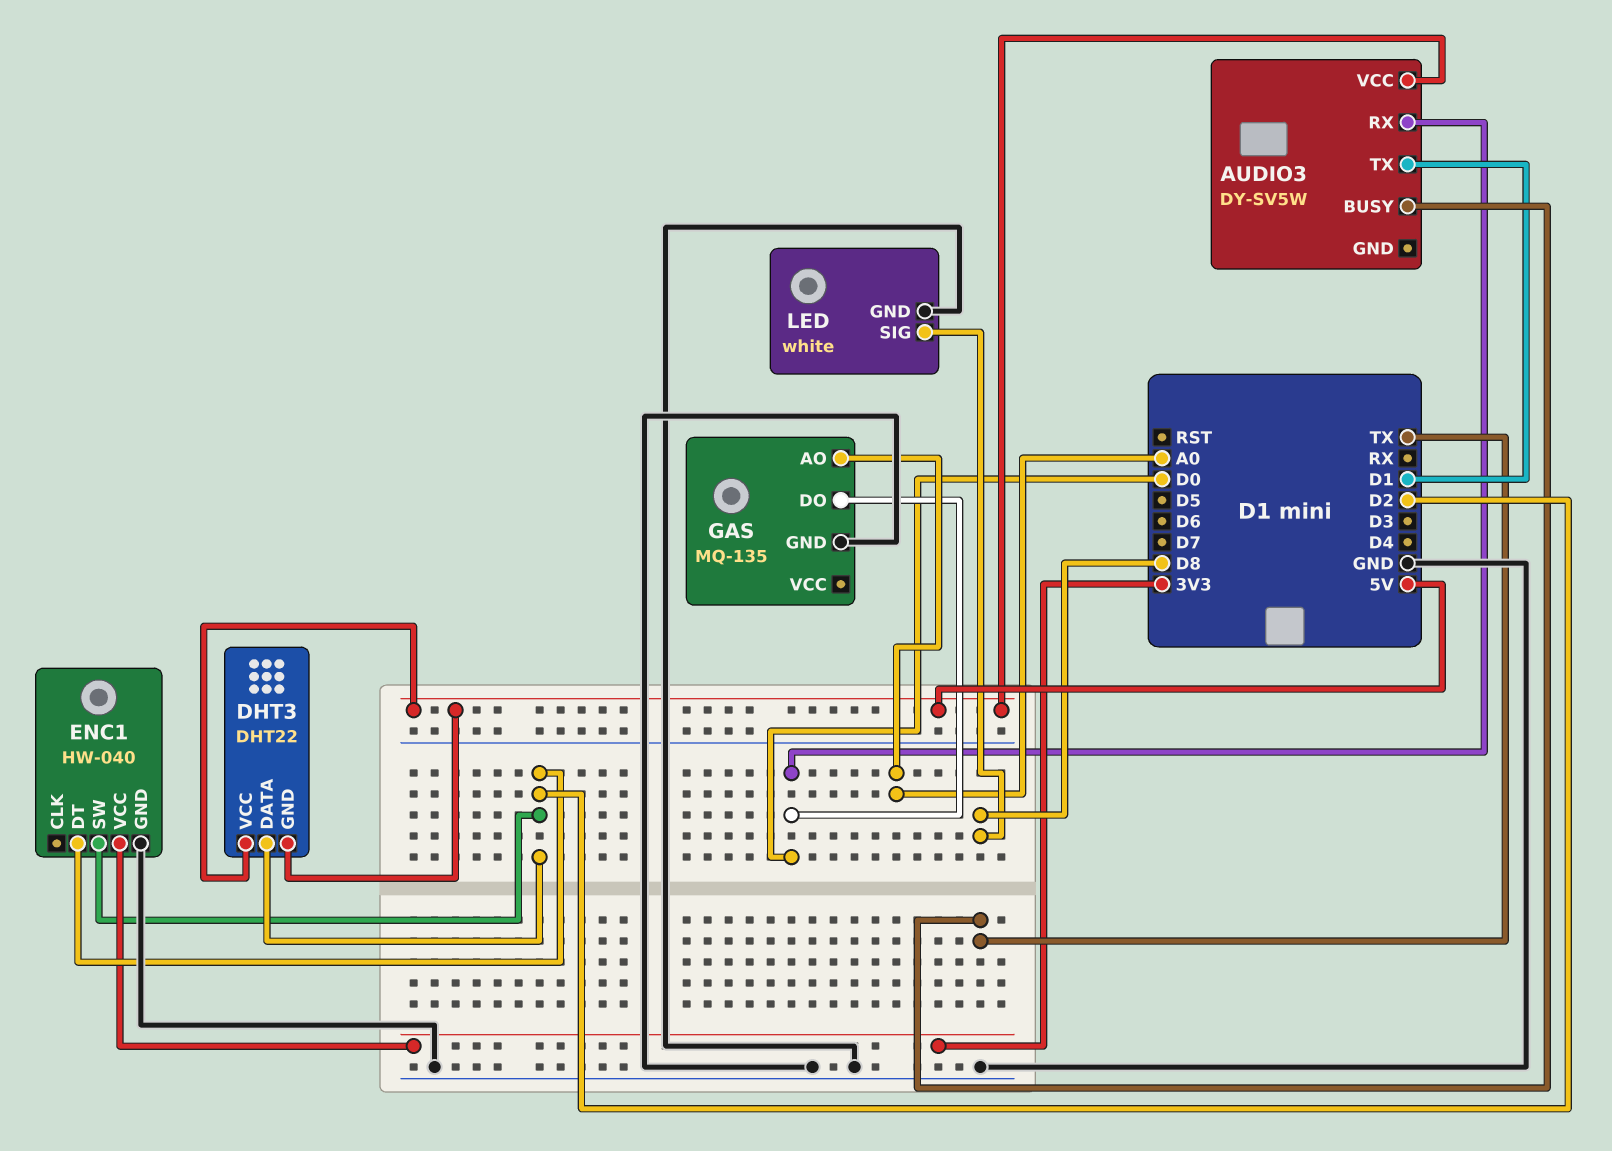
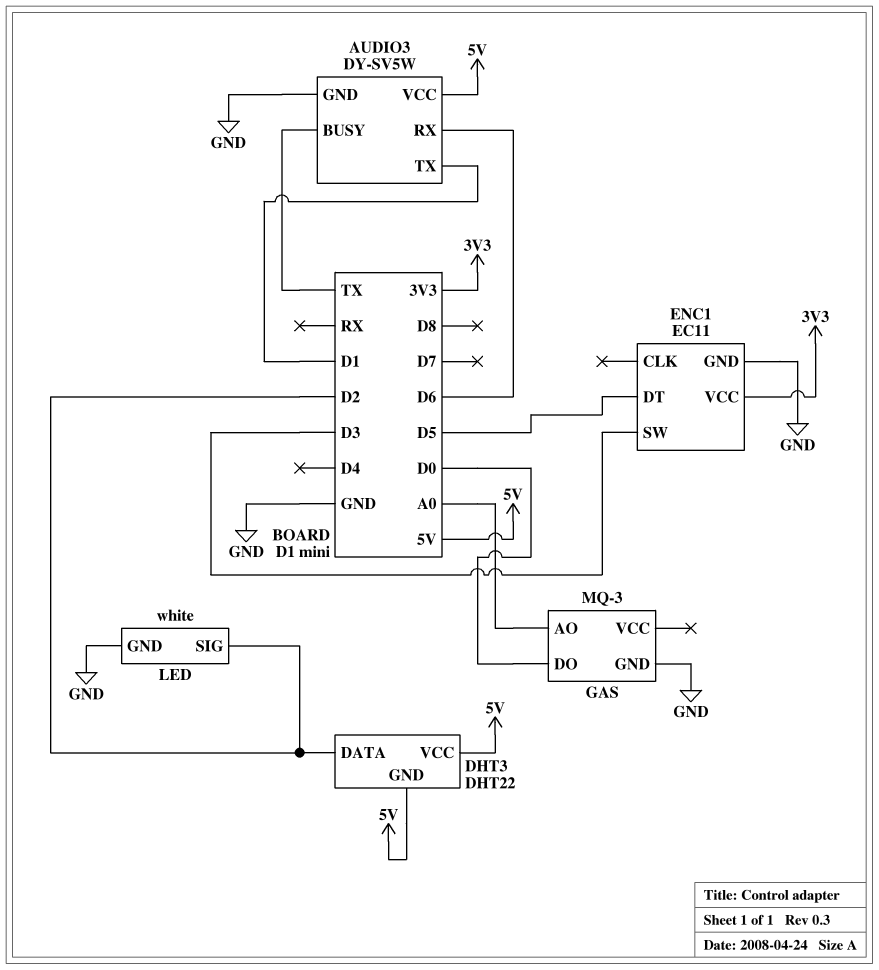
AUDIO3 pin GND: none -> GND
AUDIO3 pin RX: D0 -> D6
ENC1: HW-040 -> EC11
ENC1 pin DT: D2 -> D5
ENC1 pin SW: D2 -> D3
GAS: MQ-135 -> MQ-3
LED pin SIG: D8 -> D2

